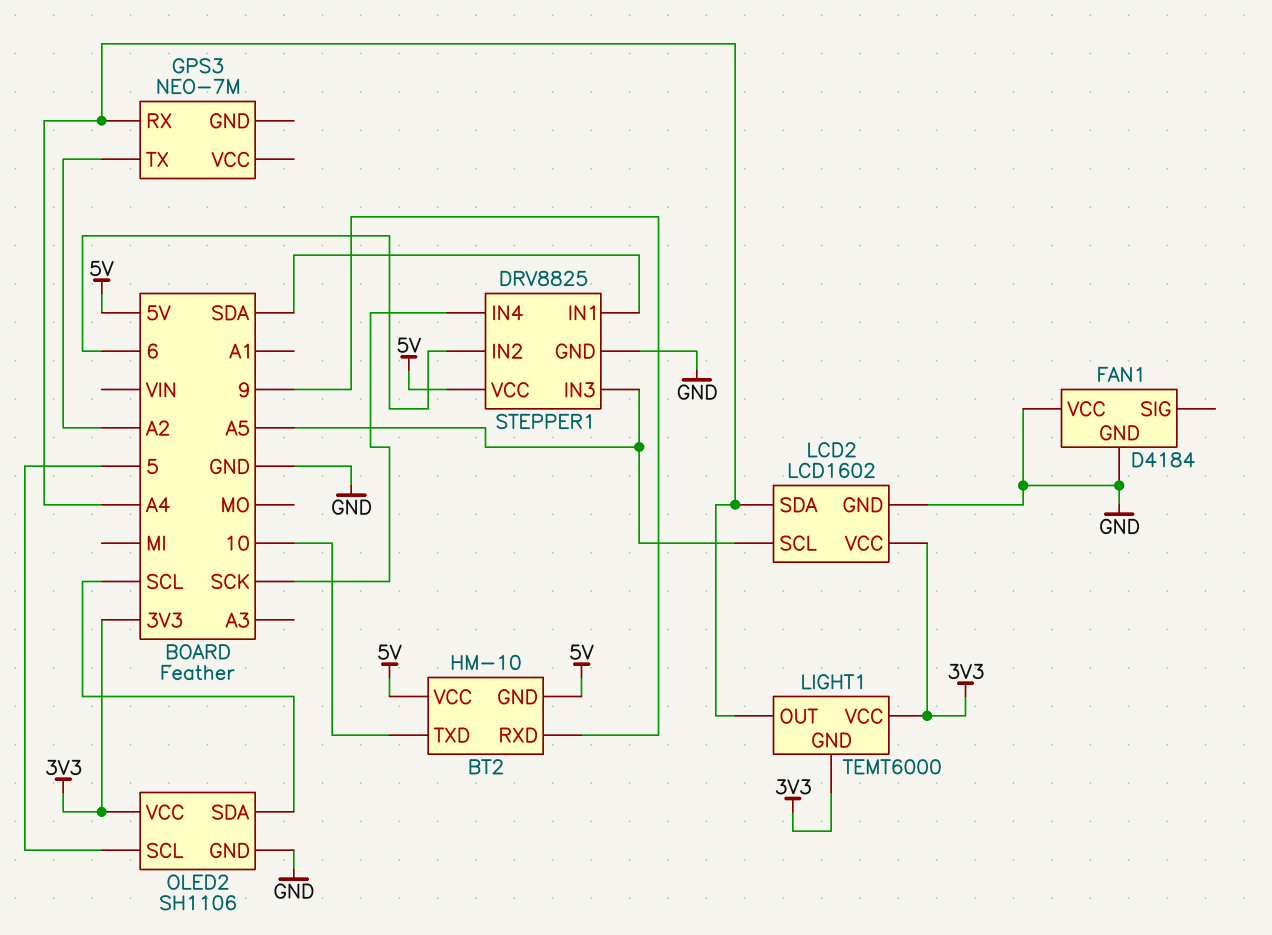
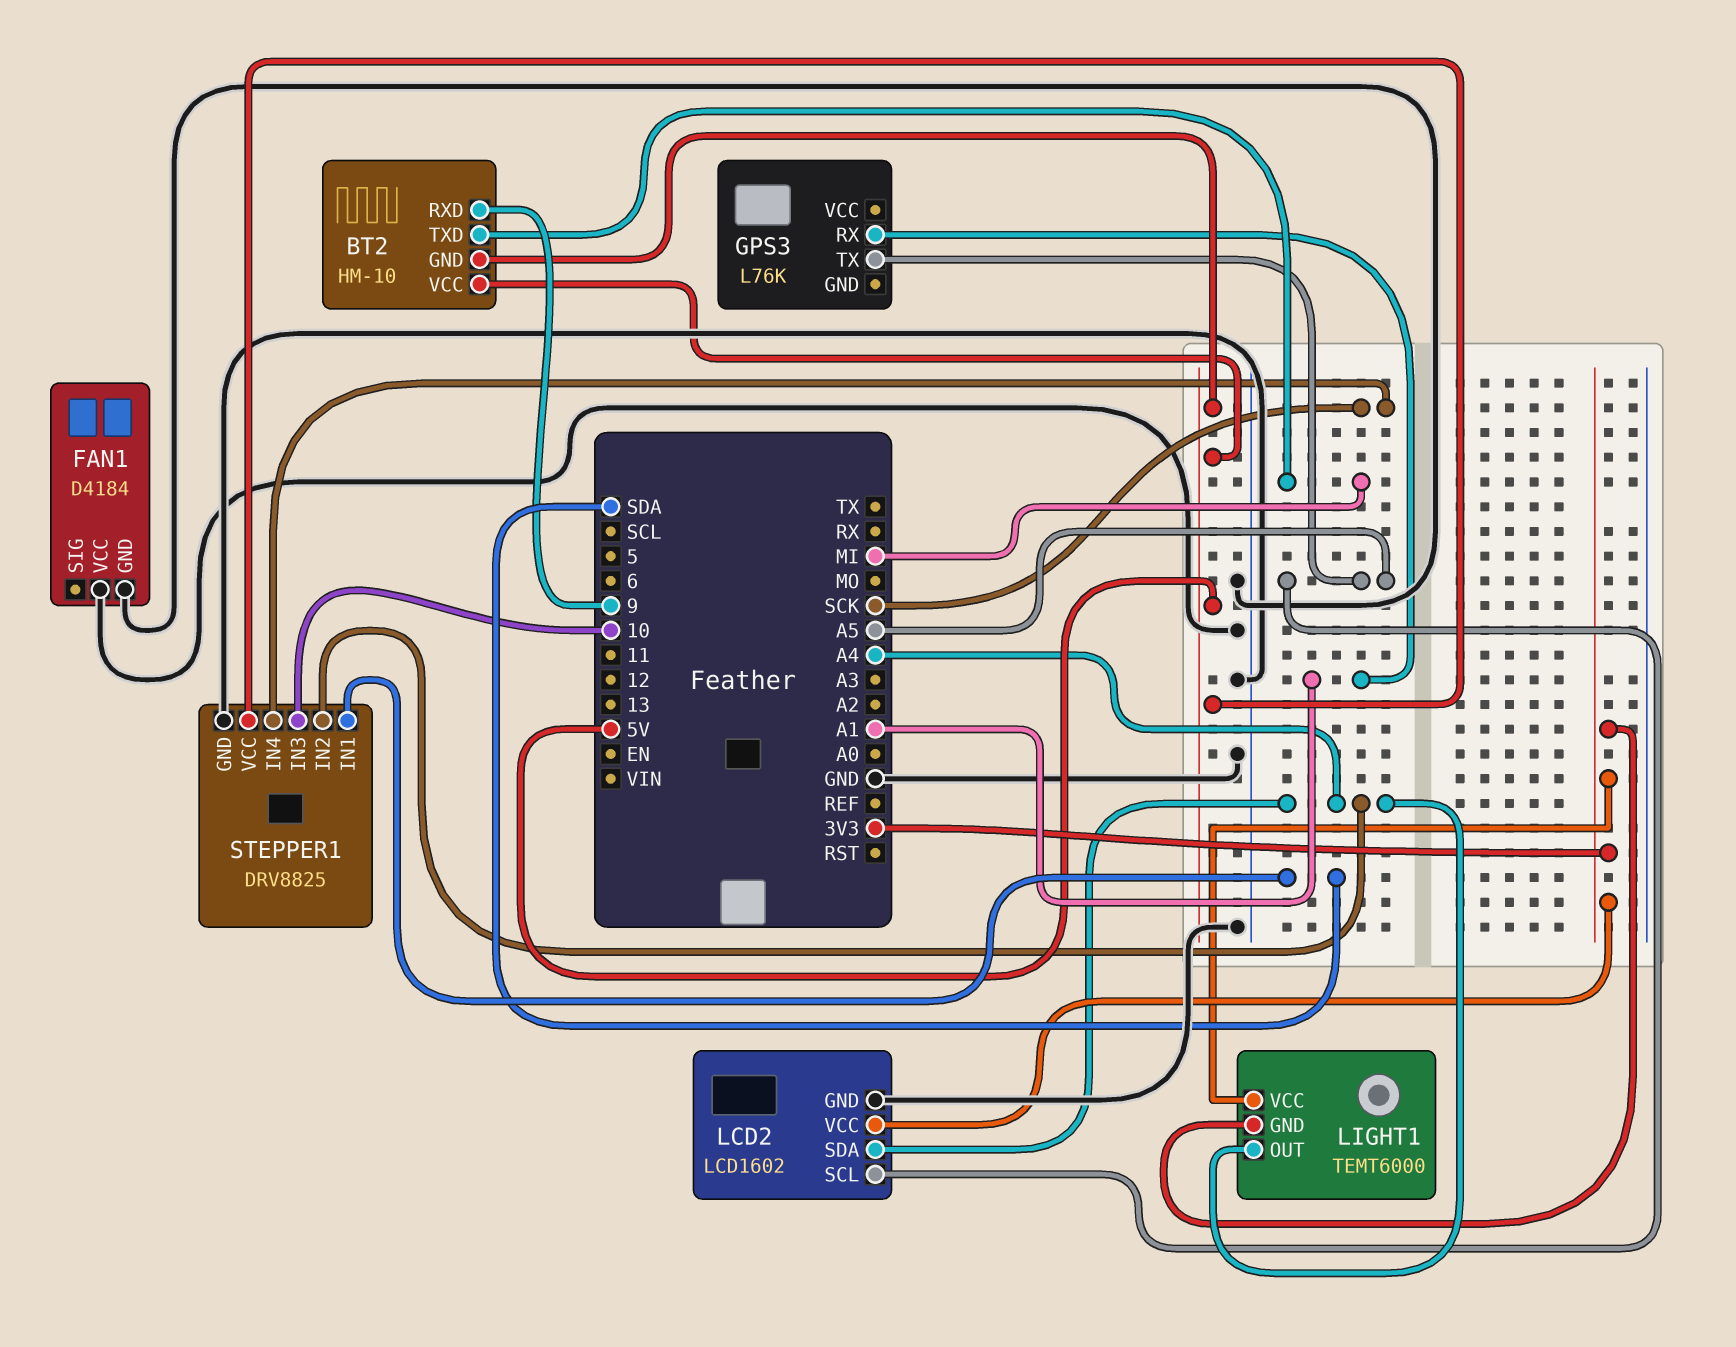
BT2 pin TXD: 10 -> MI
GPS3: NEO-7M -> L76K
GPS3 pin RX: A4 -> A1
GPS3 pin TX: A2 -> A5
OLED2: SH1106 -> none
OLED2 pin GND: GND -> none
OLED2 pin SCL: 5 -> none
OLED2 pin SDA: SCL -> none
OLED2 pin VCC: 3V3 -> none
STEPPER1 pin IN2: 6 -> A4
STEPPER1 pin IN3: A5 -> 10

